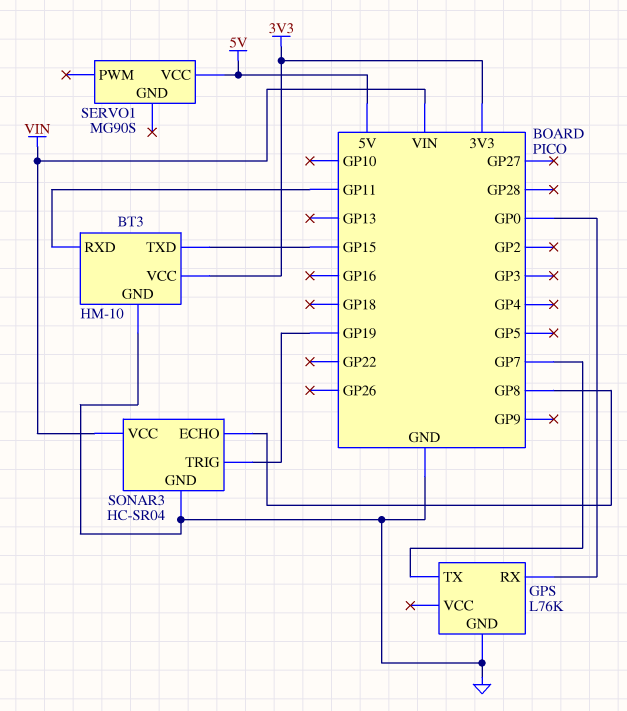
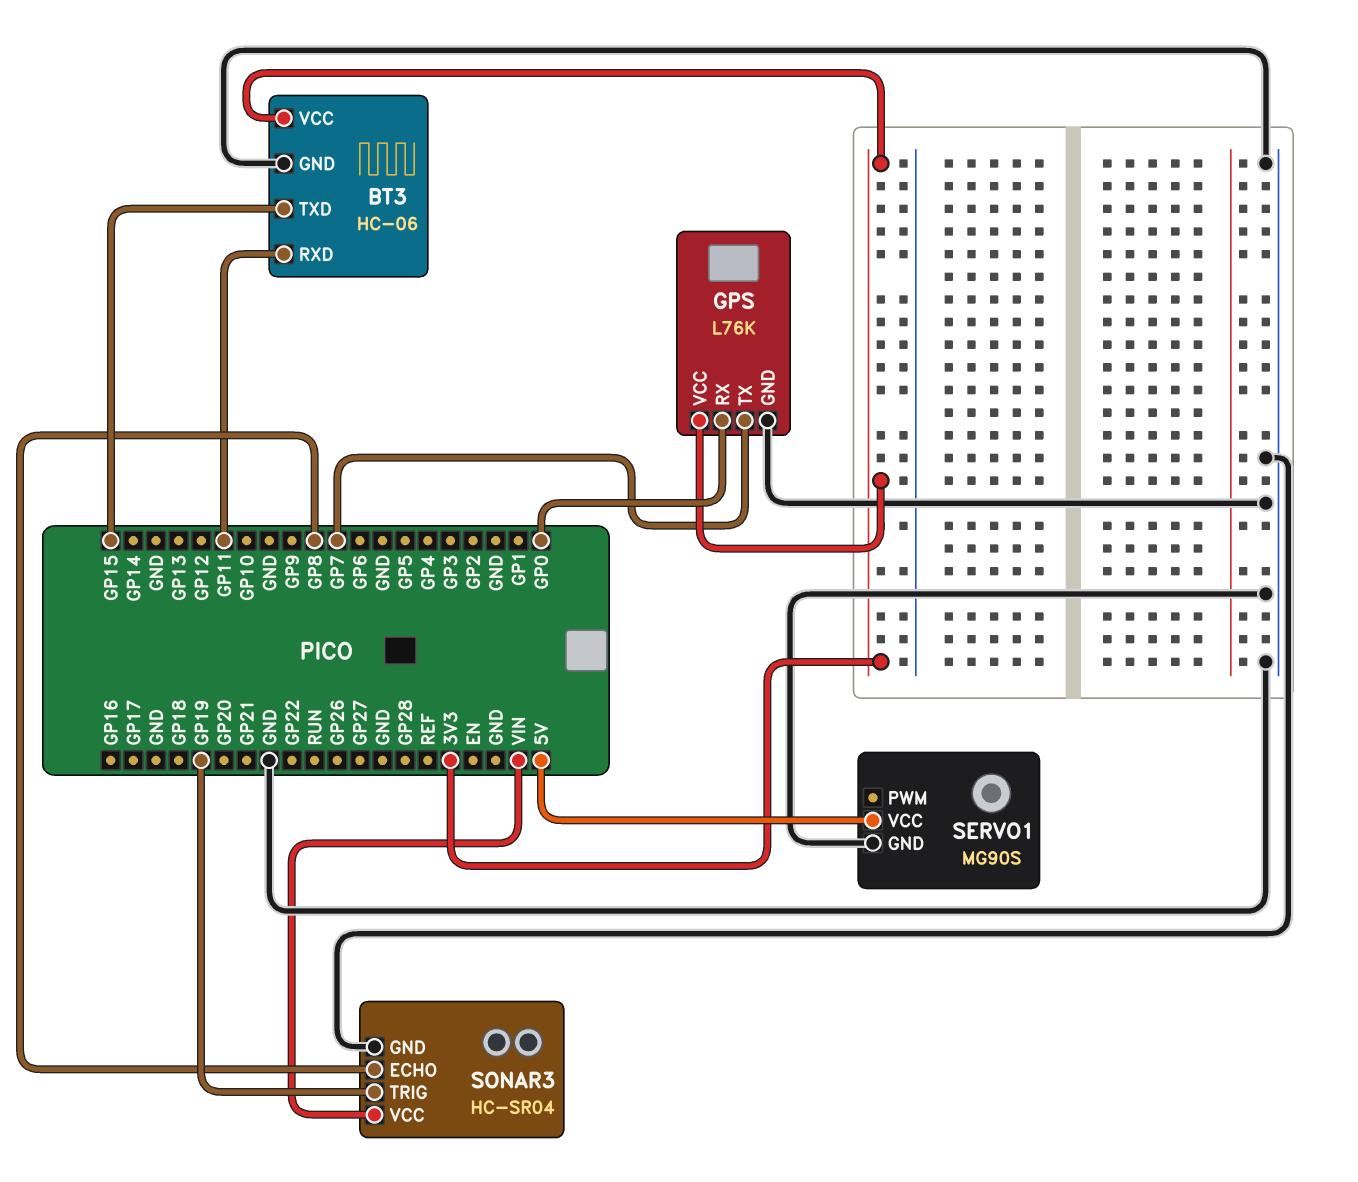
BT3: HM-10 -> HC-06
GPS pin VCC: none -> 3V3
SERVO1 pin GND: none -> GND

